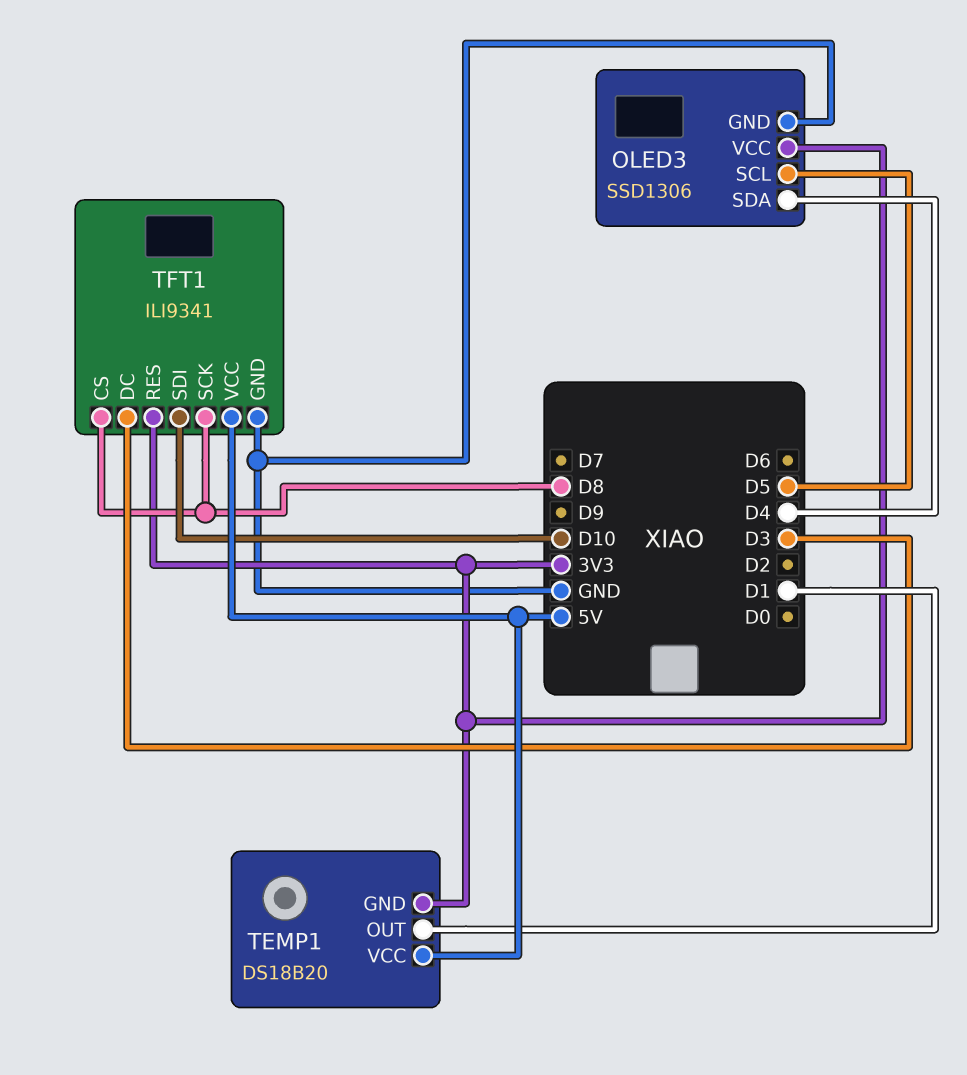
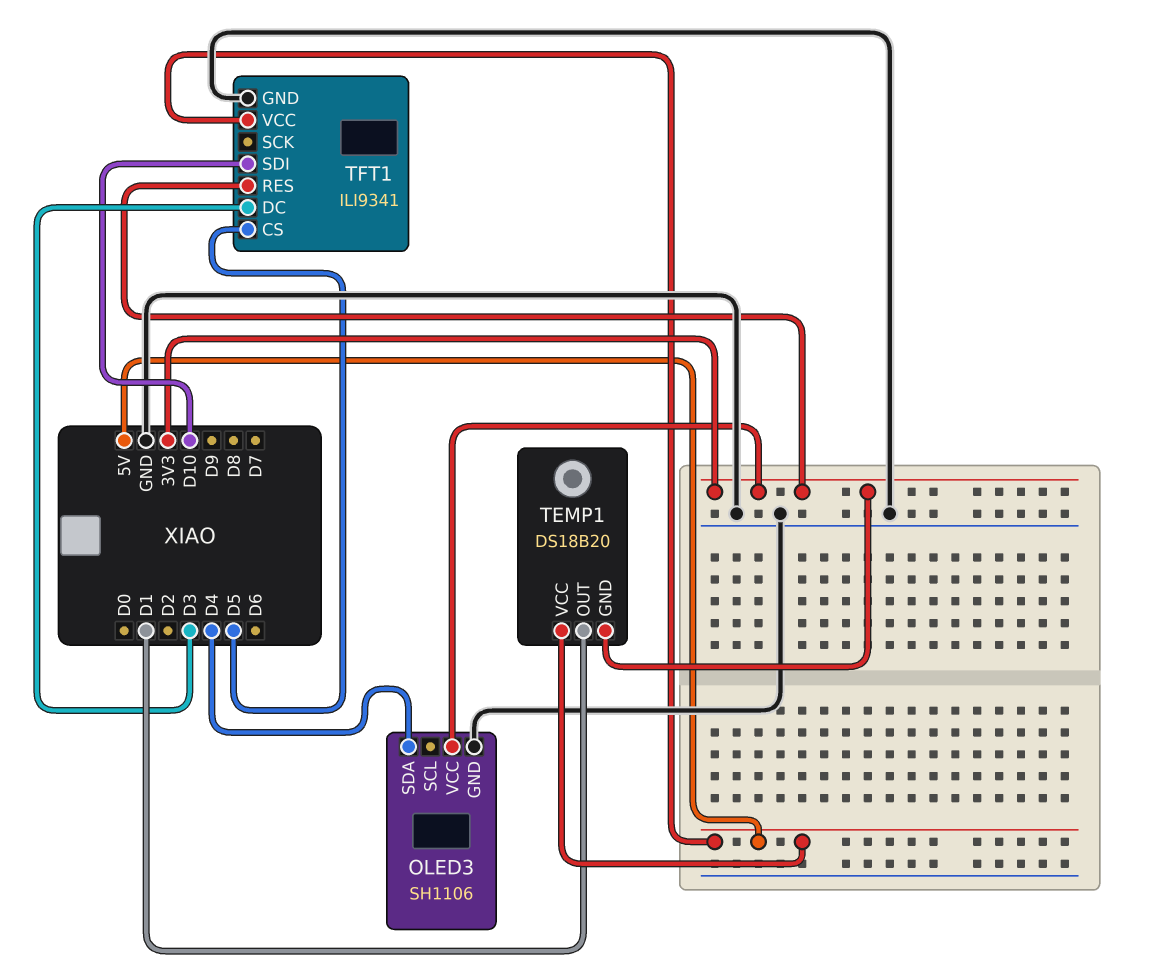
OLED3: SSD1306 -> SH1106
OLED3 pin SCL: D5 -> none
TFT1 pin CS: D8 -> D5
TFT1 pin SCK: D8 -> none

